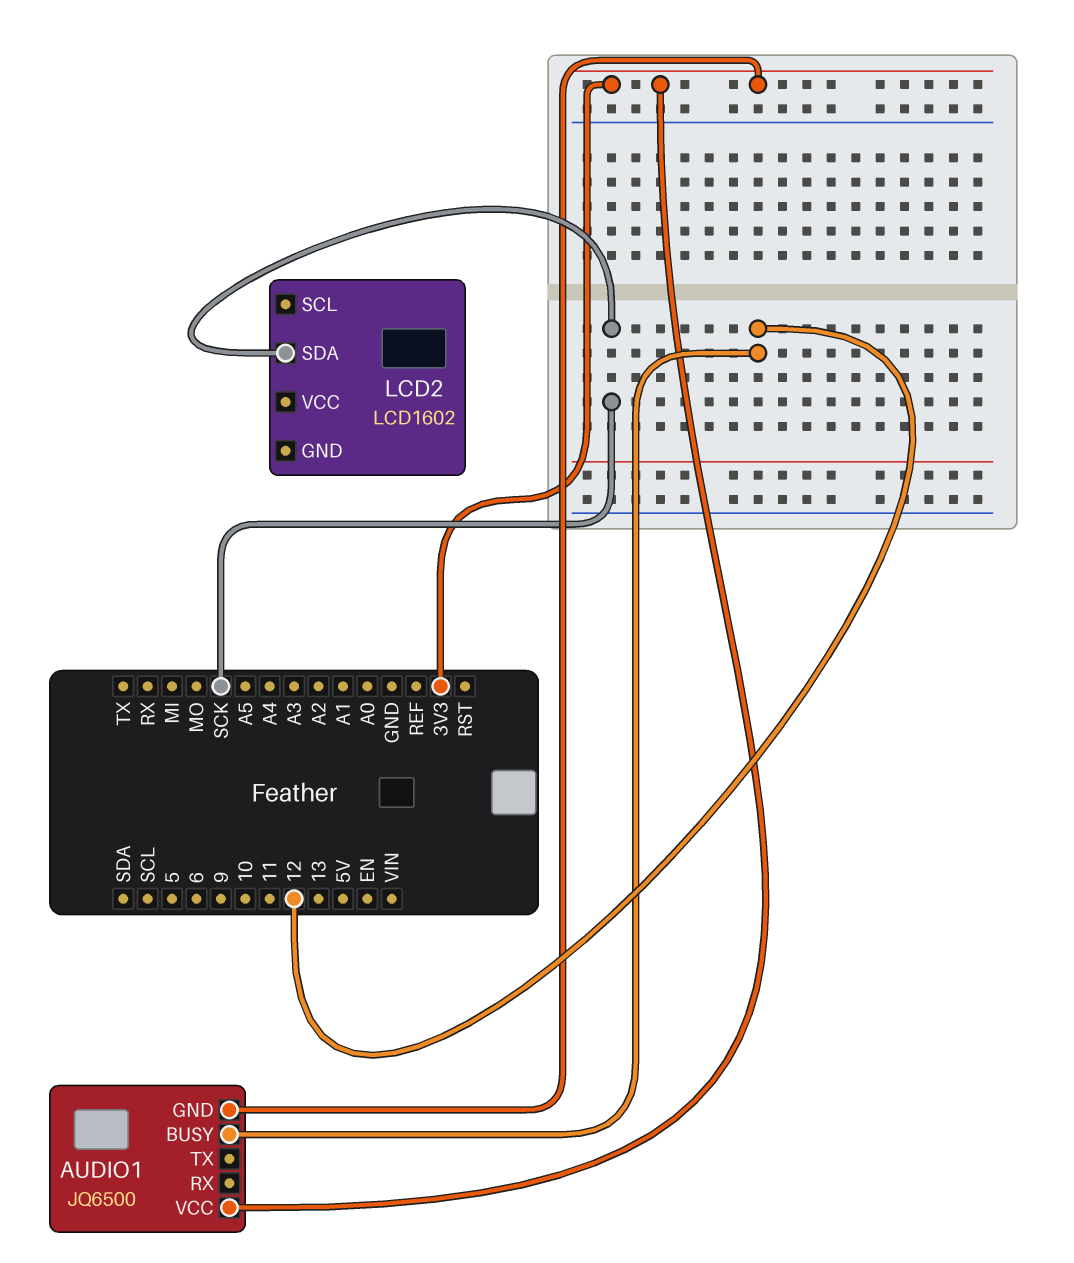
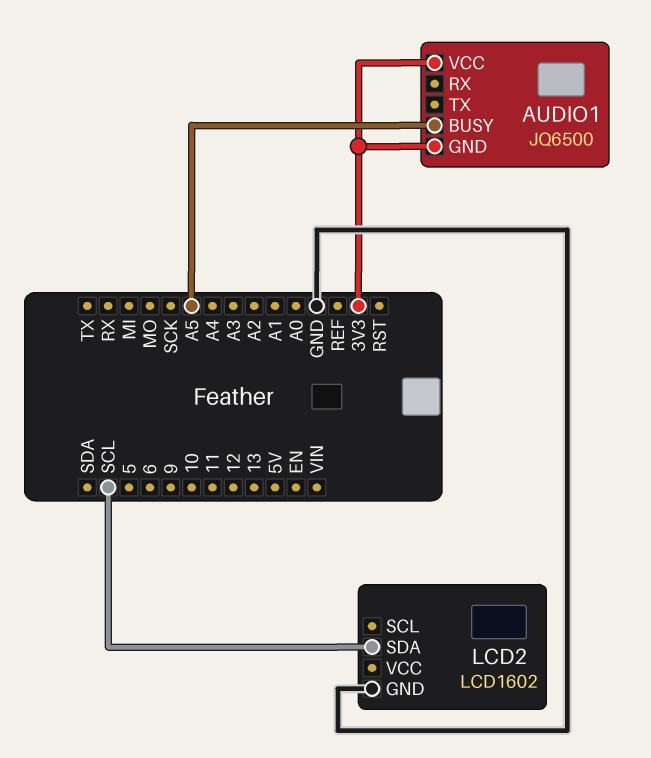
AUDIO1 pin BUSY: 12 -> A5
LCD2 pin GND: none -> GND
LCD2 pin SDA: SCK -> SCL

